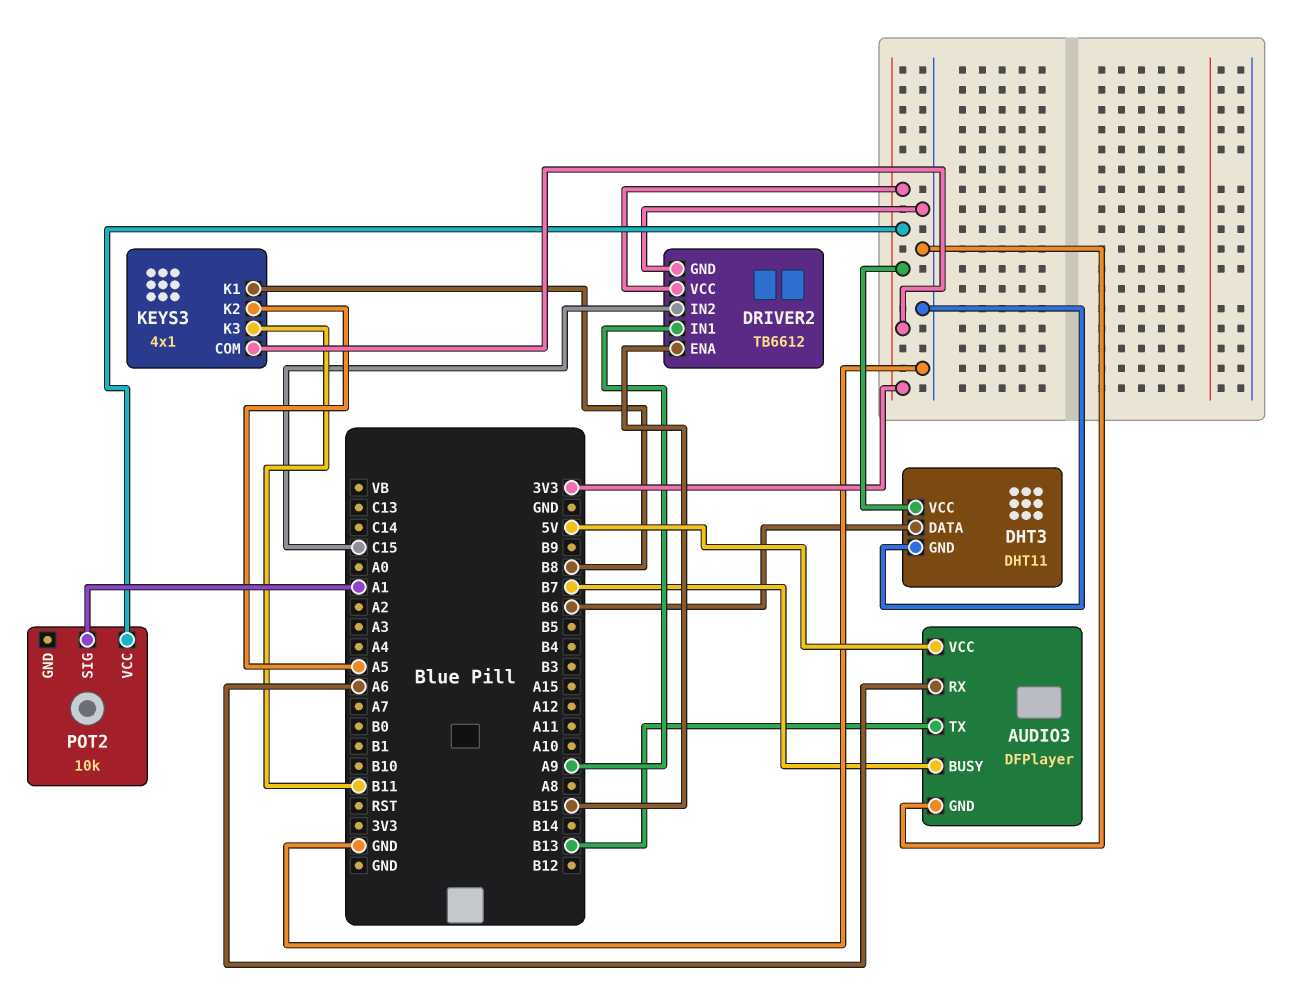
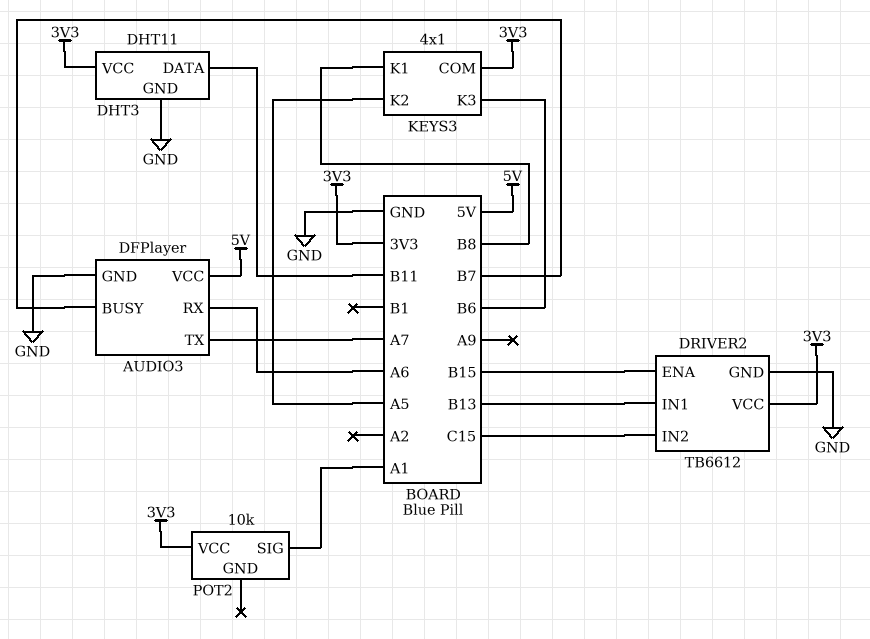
AUDIO3 pin TX: B13 -> A7
DHT3 pin DATA: B6 -> B11
DRIVER2 pin IN1: A9 -> B13
KEYS3 pin K3: B11 -> B6

